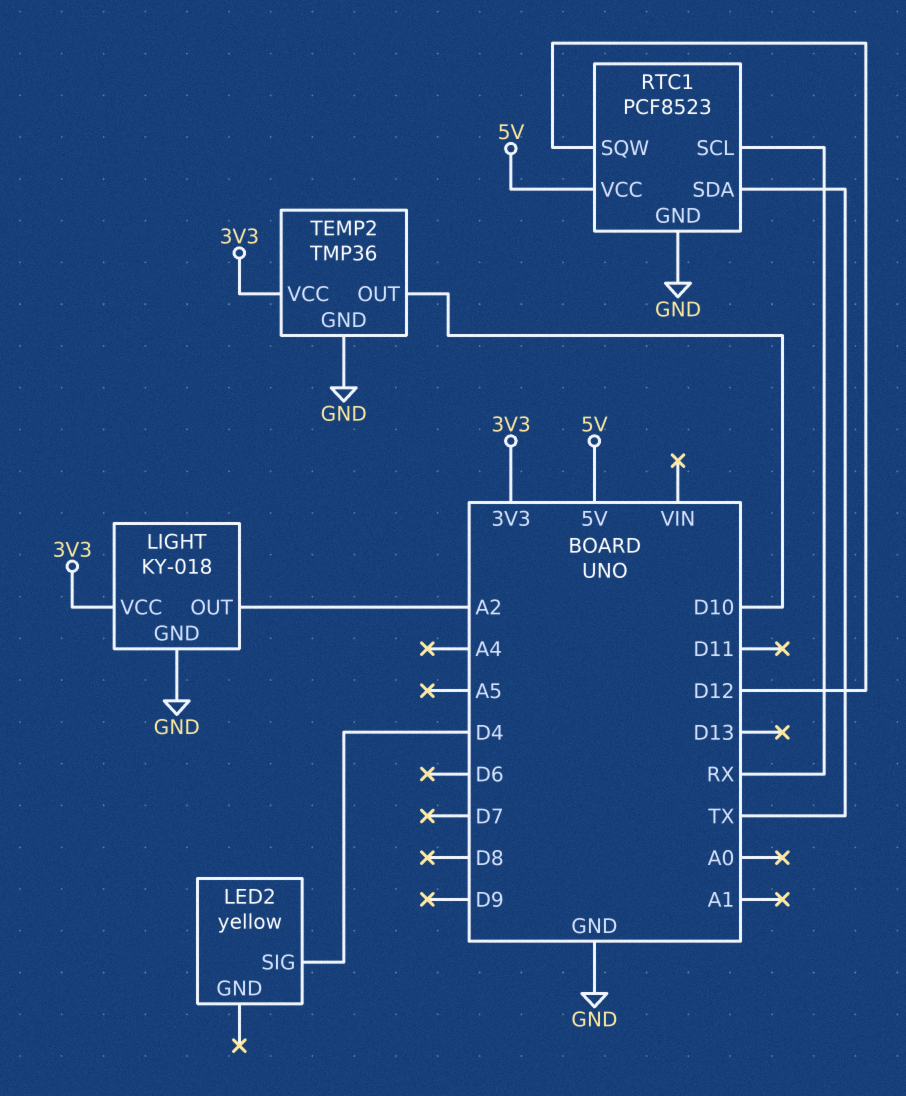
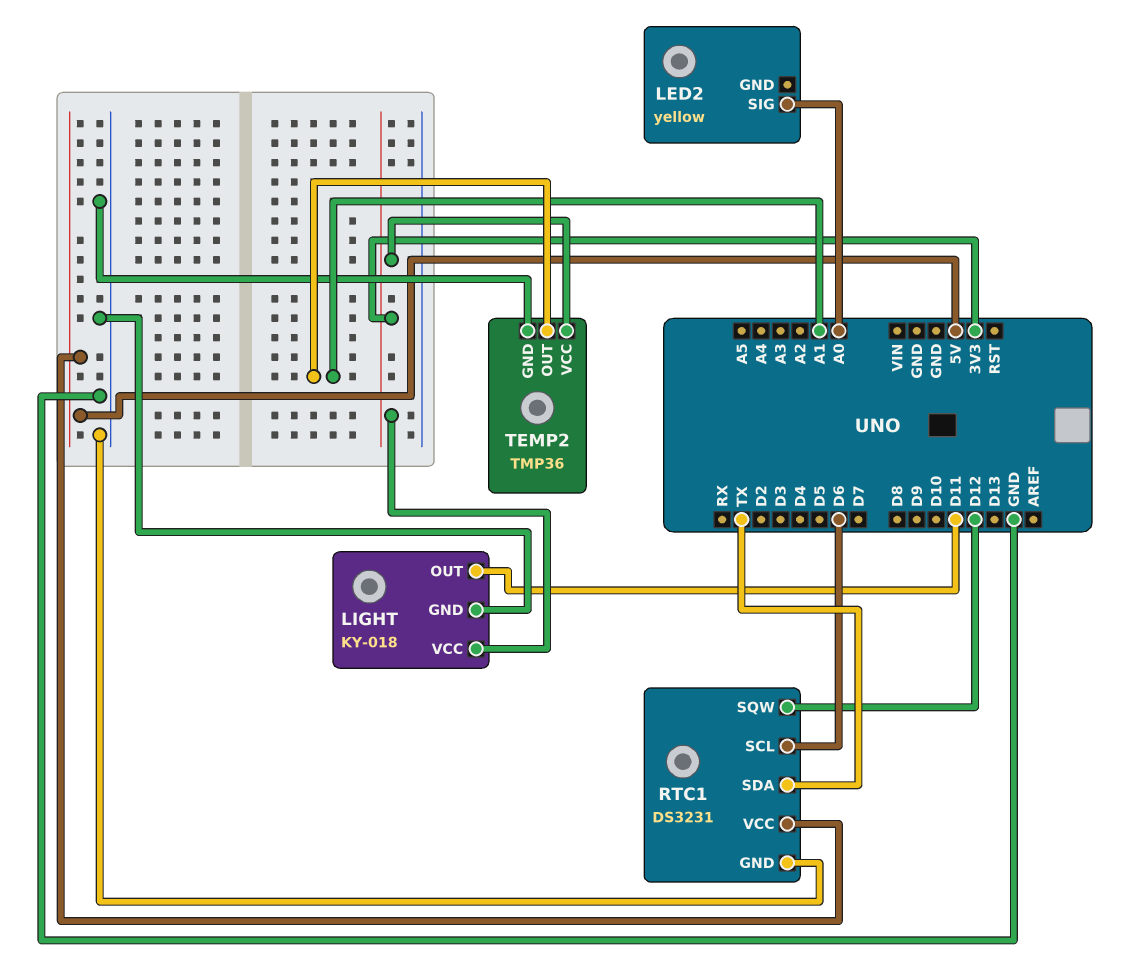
LED2 pin SIG: D4 -> A0
LIGHT pin OUT: A2 -> D11
RTC1: PCF8523 -> DS3231
RTC1 pin SCL: RX -> D6
TEMP2 pin OUT: D10 -> A1

